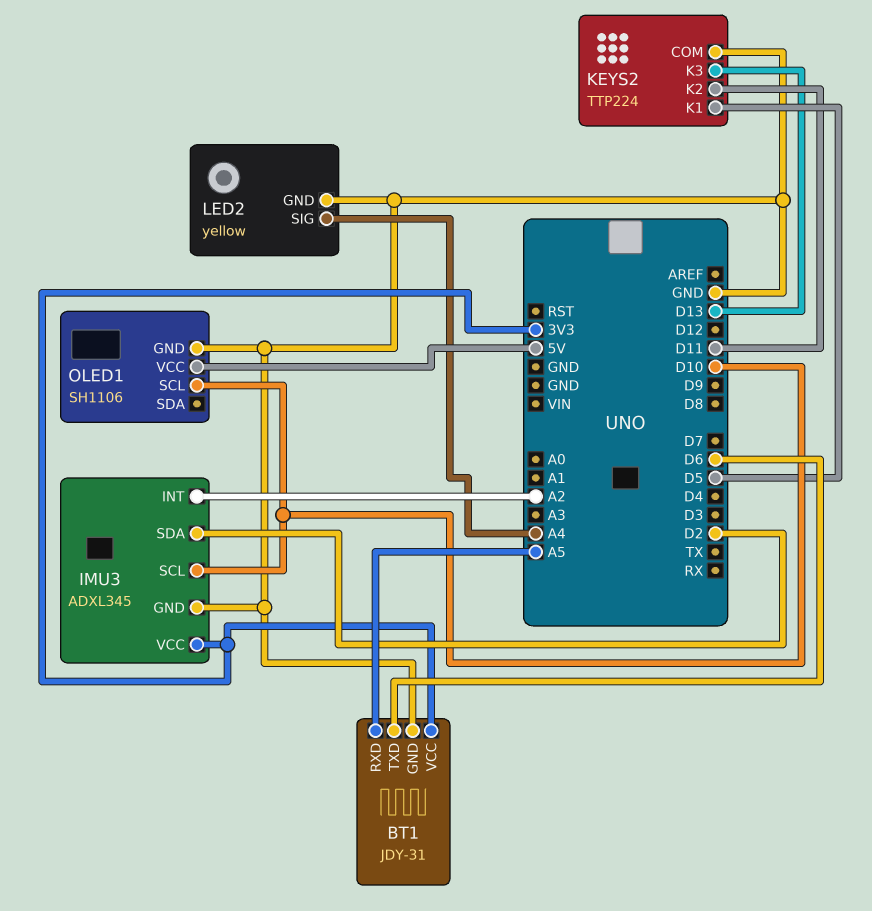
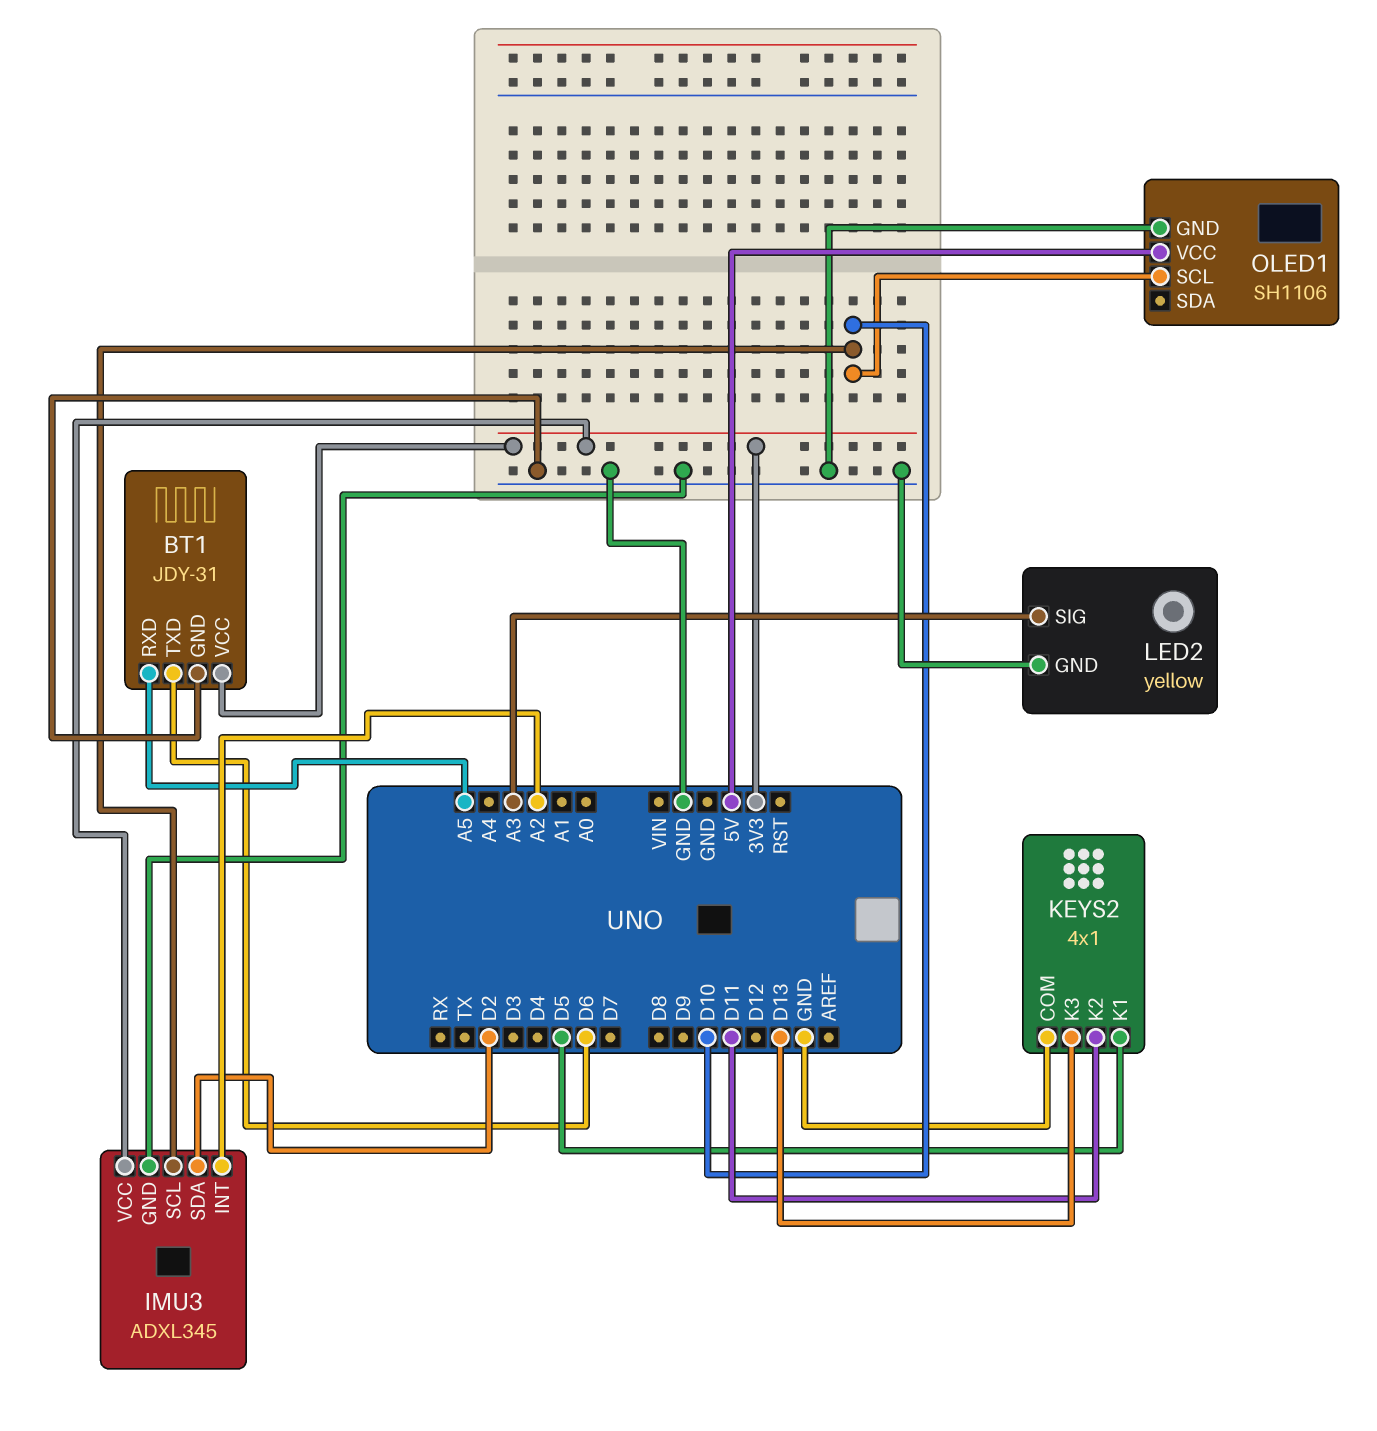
KEYS2: TTP224 -> 4x1
LED2 pin SIG: A4 -> A3

